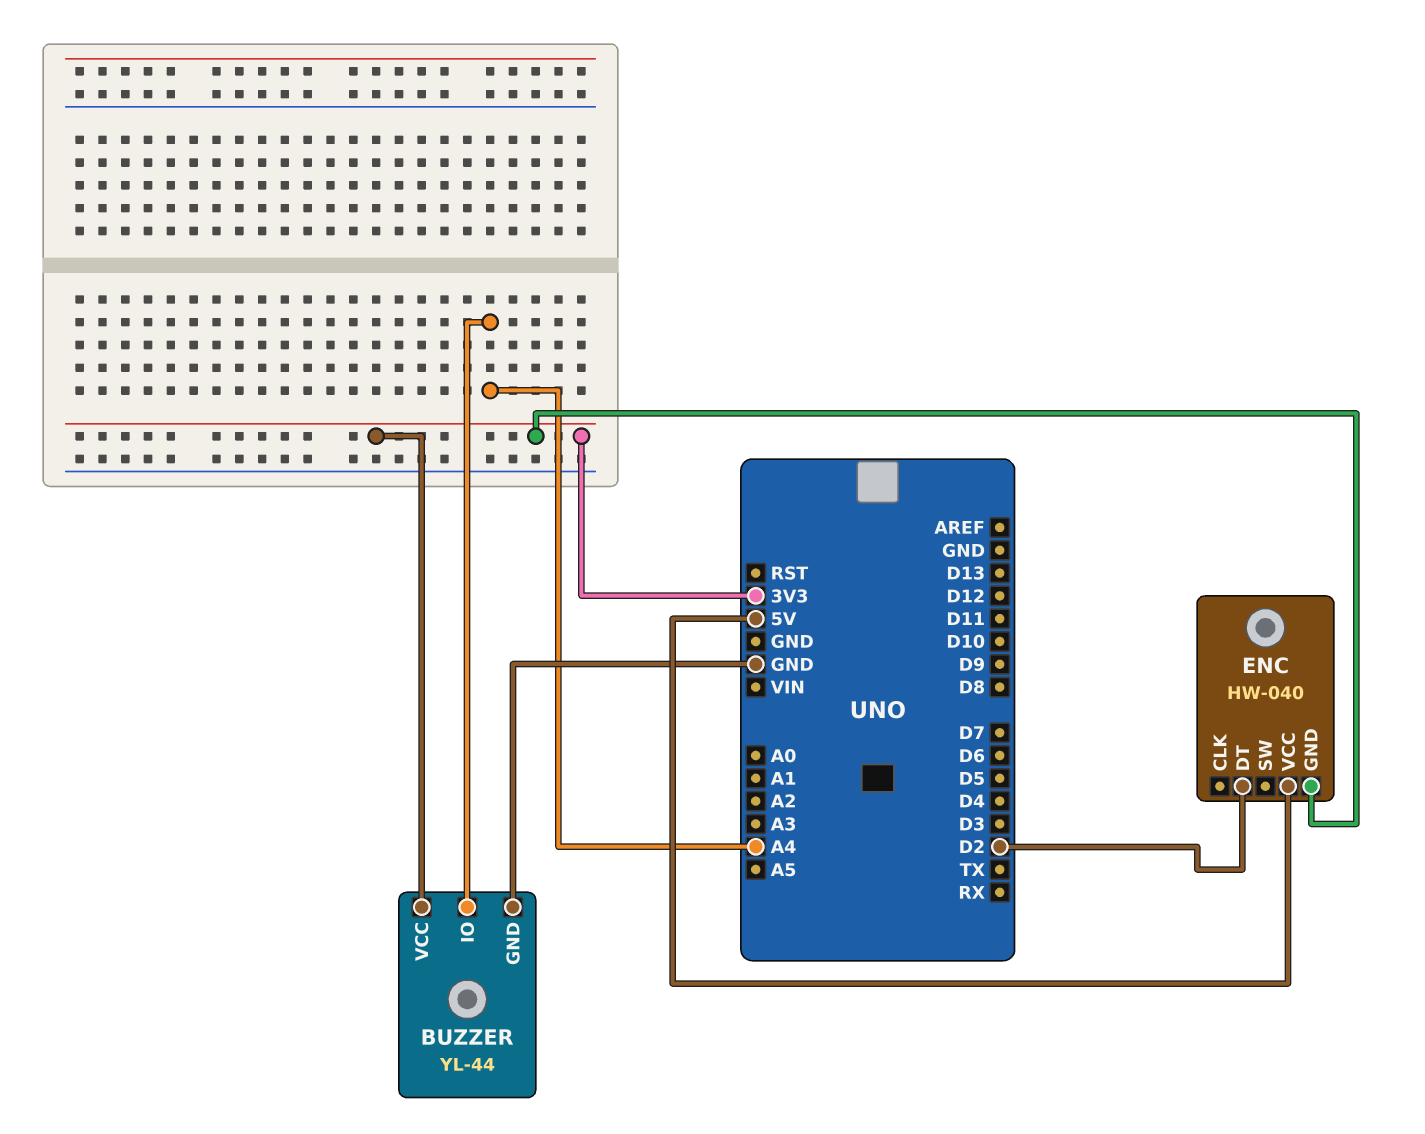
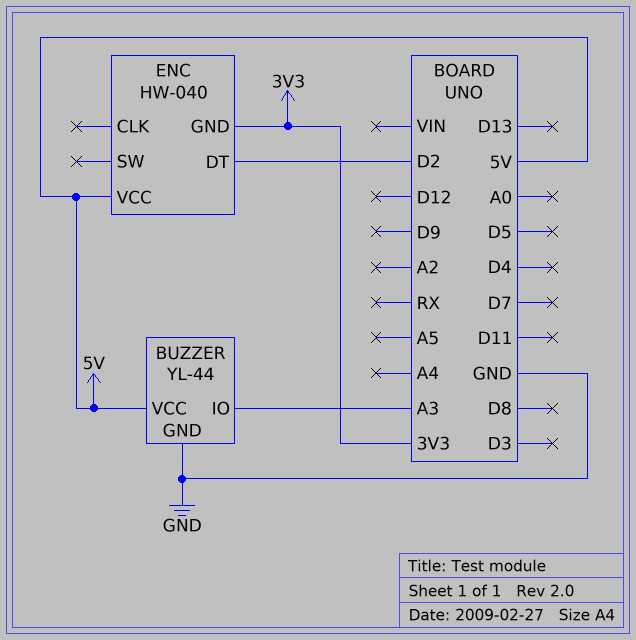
BUZZER pin IO: A4 -> A3
BUZZER pin VCC: 3V3 -> 5V

